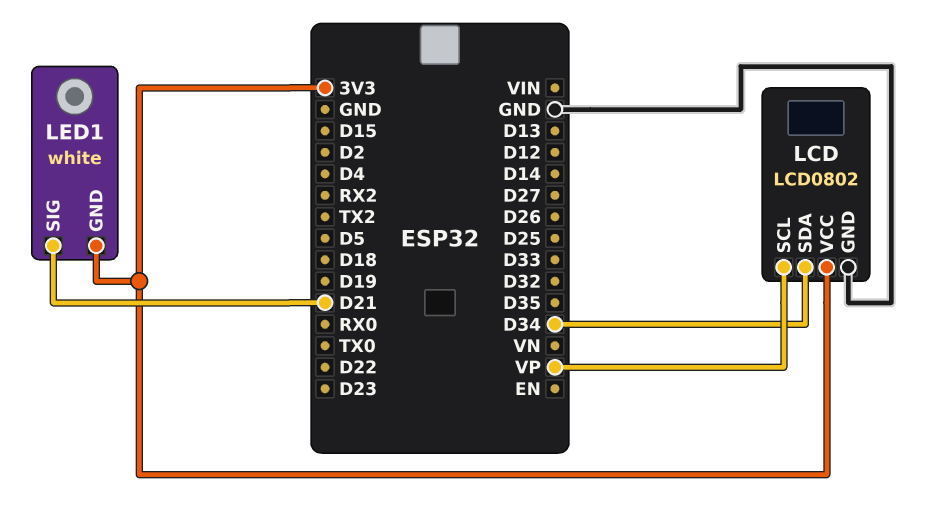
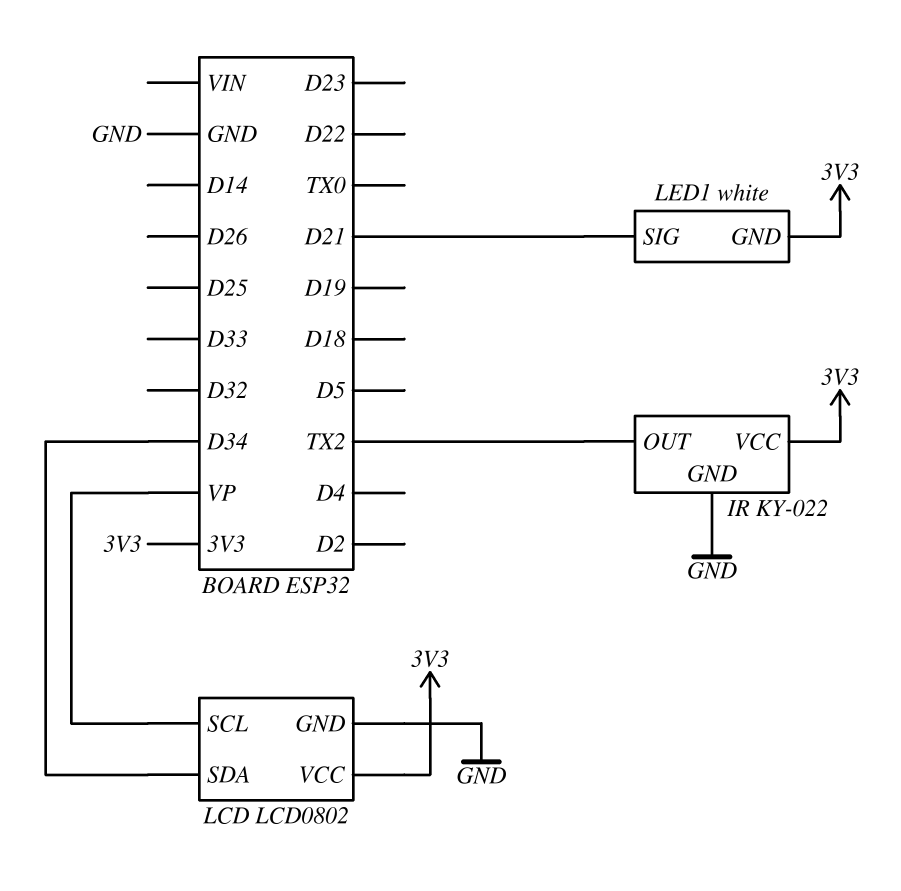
IR: none -> KY-022
IR pin GND: none -> GND
IR pin OUT: none -> TX2
IR pin VCC: none -> 3V3

